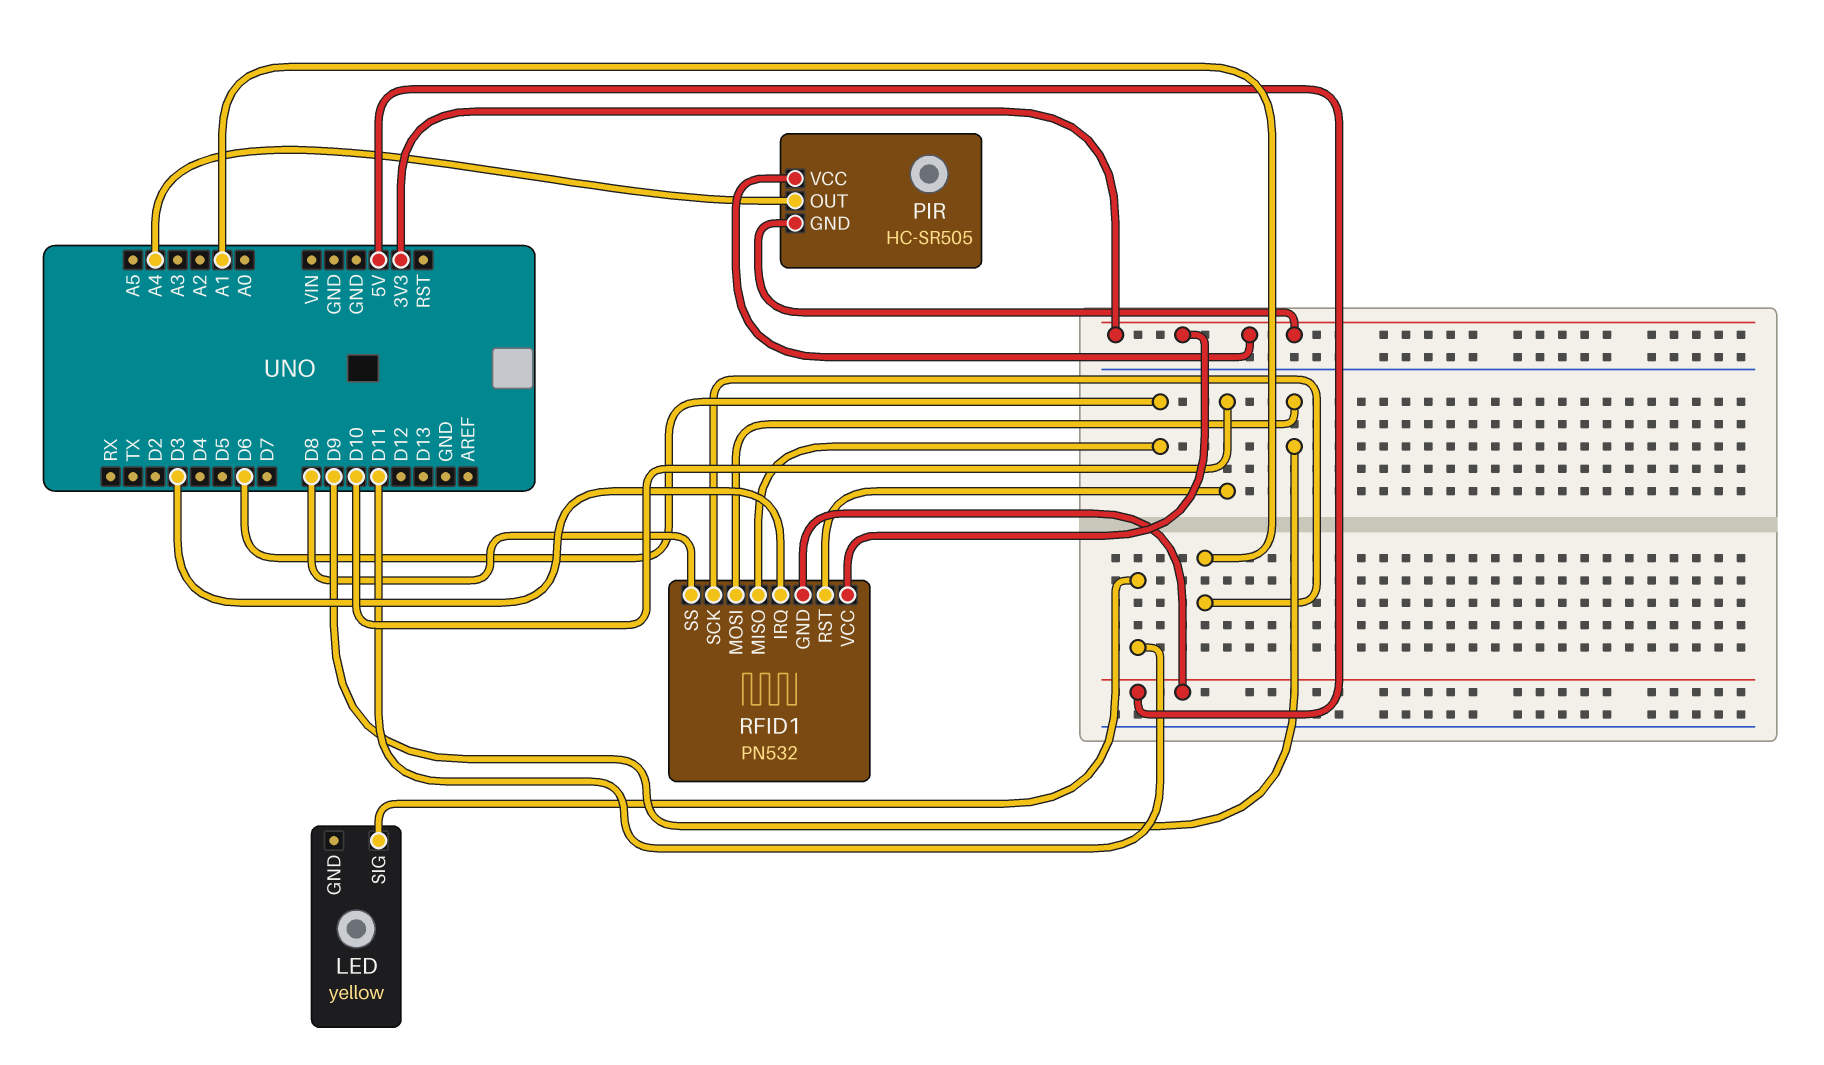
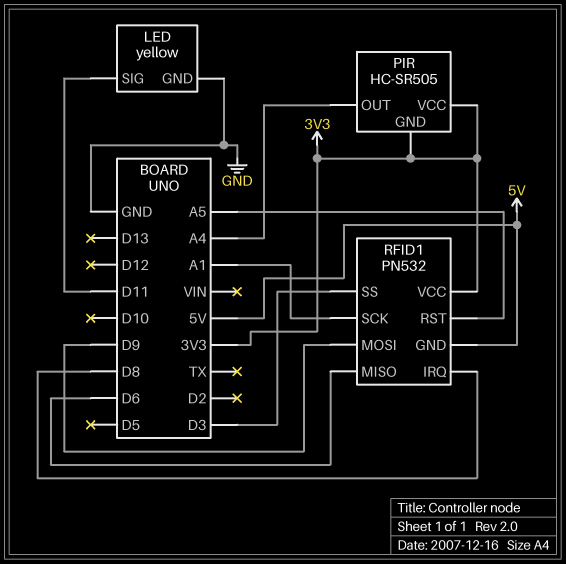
LED pin GND: none -> GND
RFID1 pin IRQ: D3 -> D8
RFID1 pin RST: D10 -> A5
RFID1 pin SS: D8 -> D3

